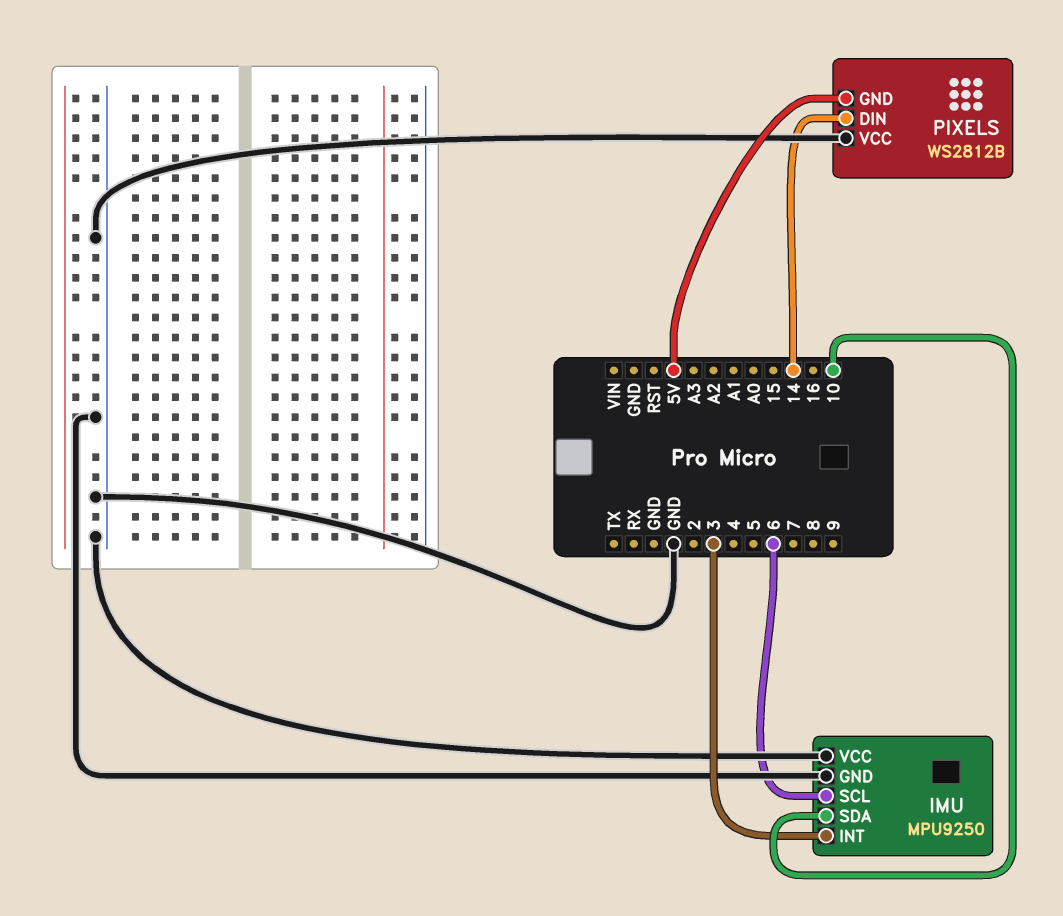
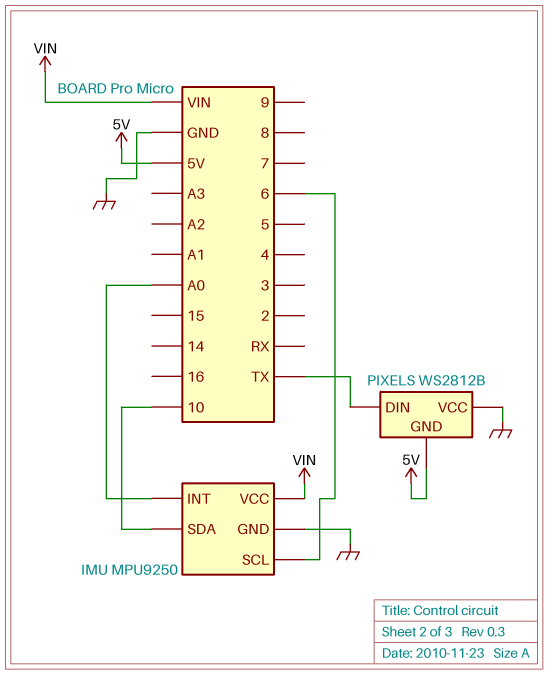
IMU pin INT: 3 -> A0
IMU pin VCC: GND -> VIN
PIXELS pin DIN: 14 -> TX

